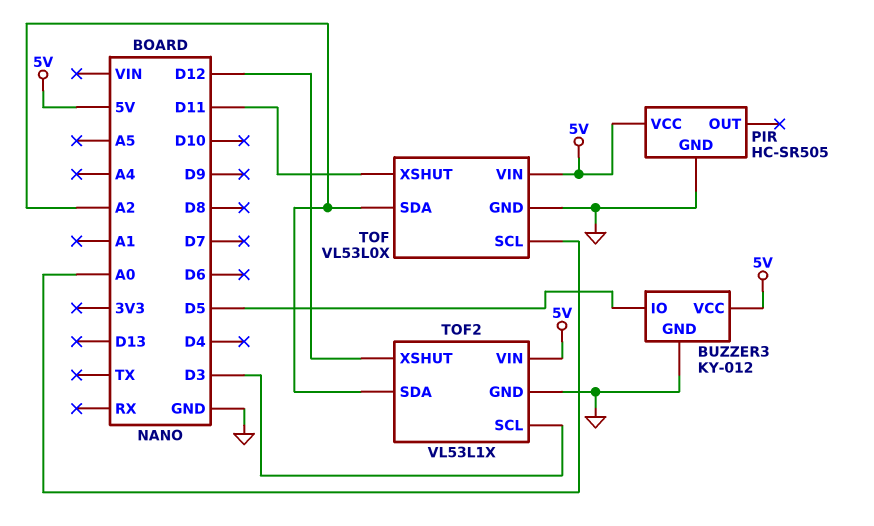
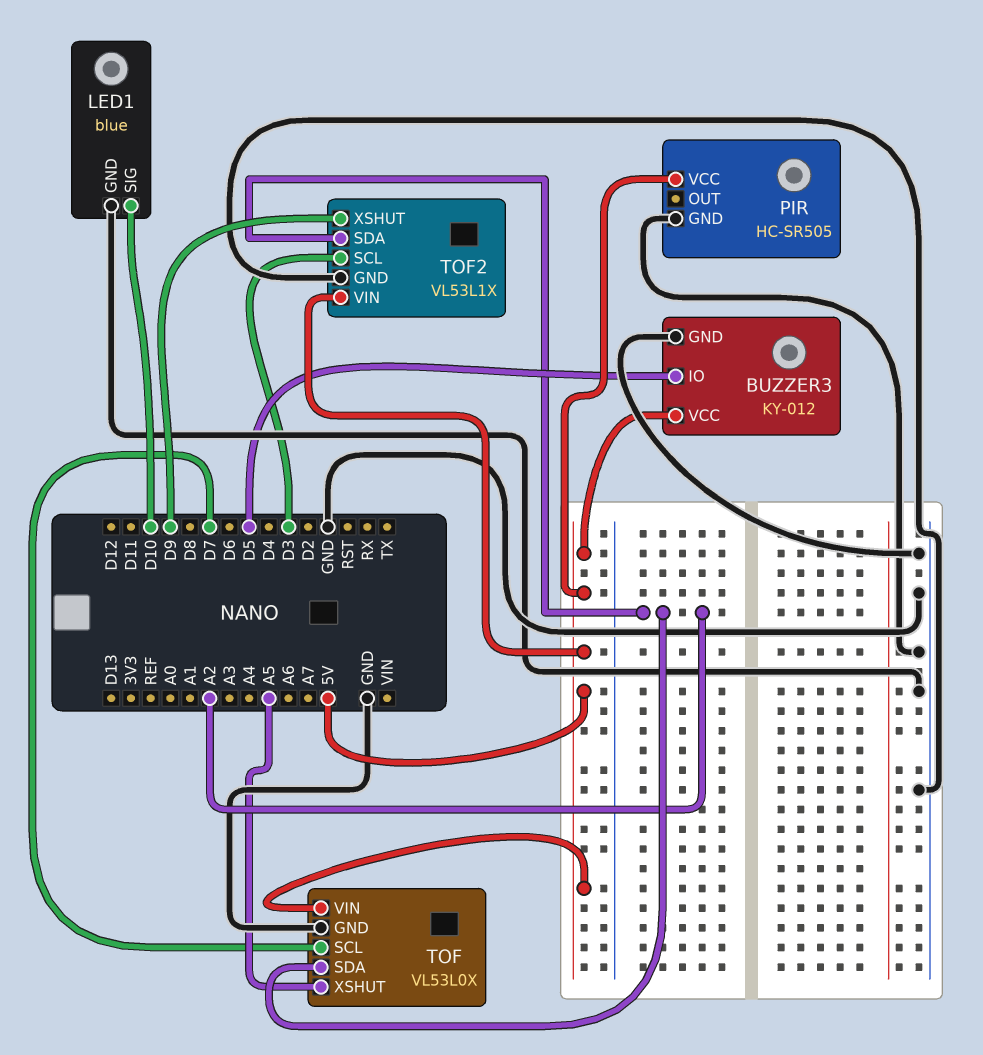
LED1: none -> blue
LED1 pin GND: none -> GND
LED1 pin SIG: none -> D10
TOF pin SCL: A0 -> D7
TOF pin XSHUT: D11 -> A5
TOF2 pin XSHUT: D12 -> D9

